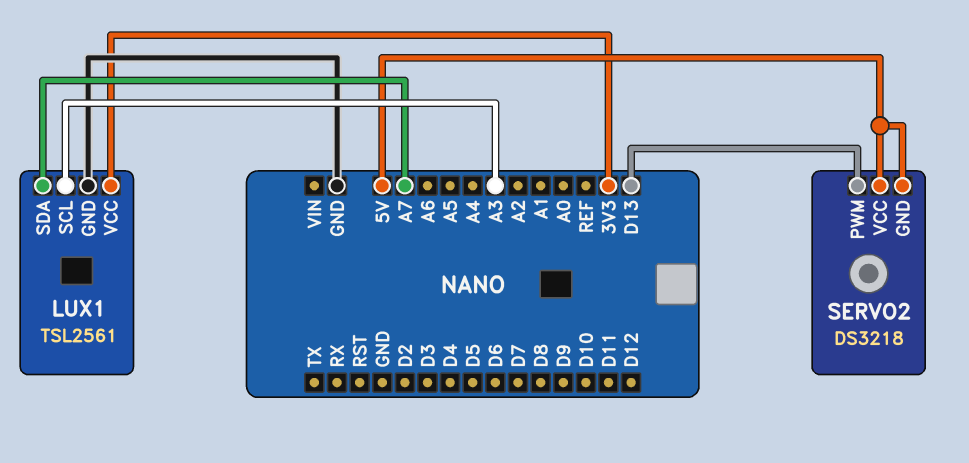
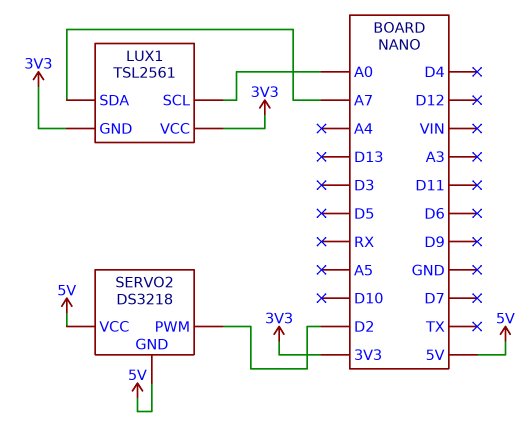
LUX1 pin GND: GND -> 3V3
LUX1 pin SCL: A3 -> A0
SERVO2 pin PWM: D13 -> D2

